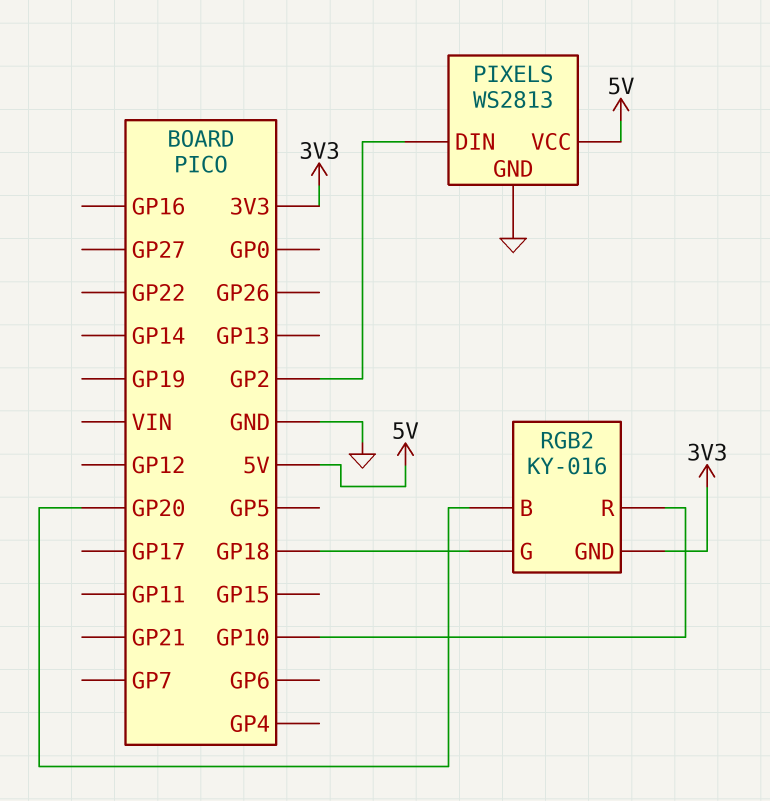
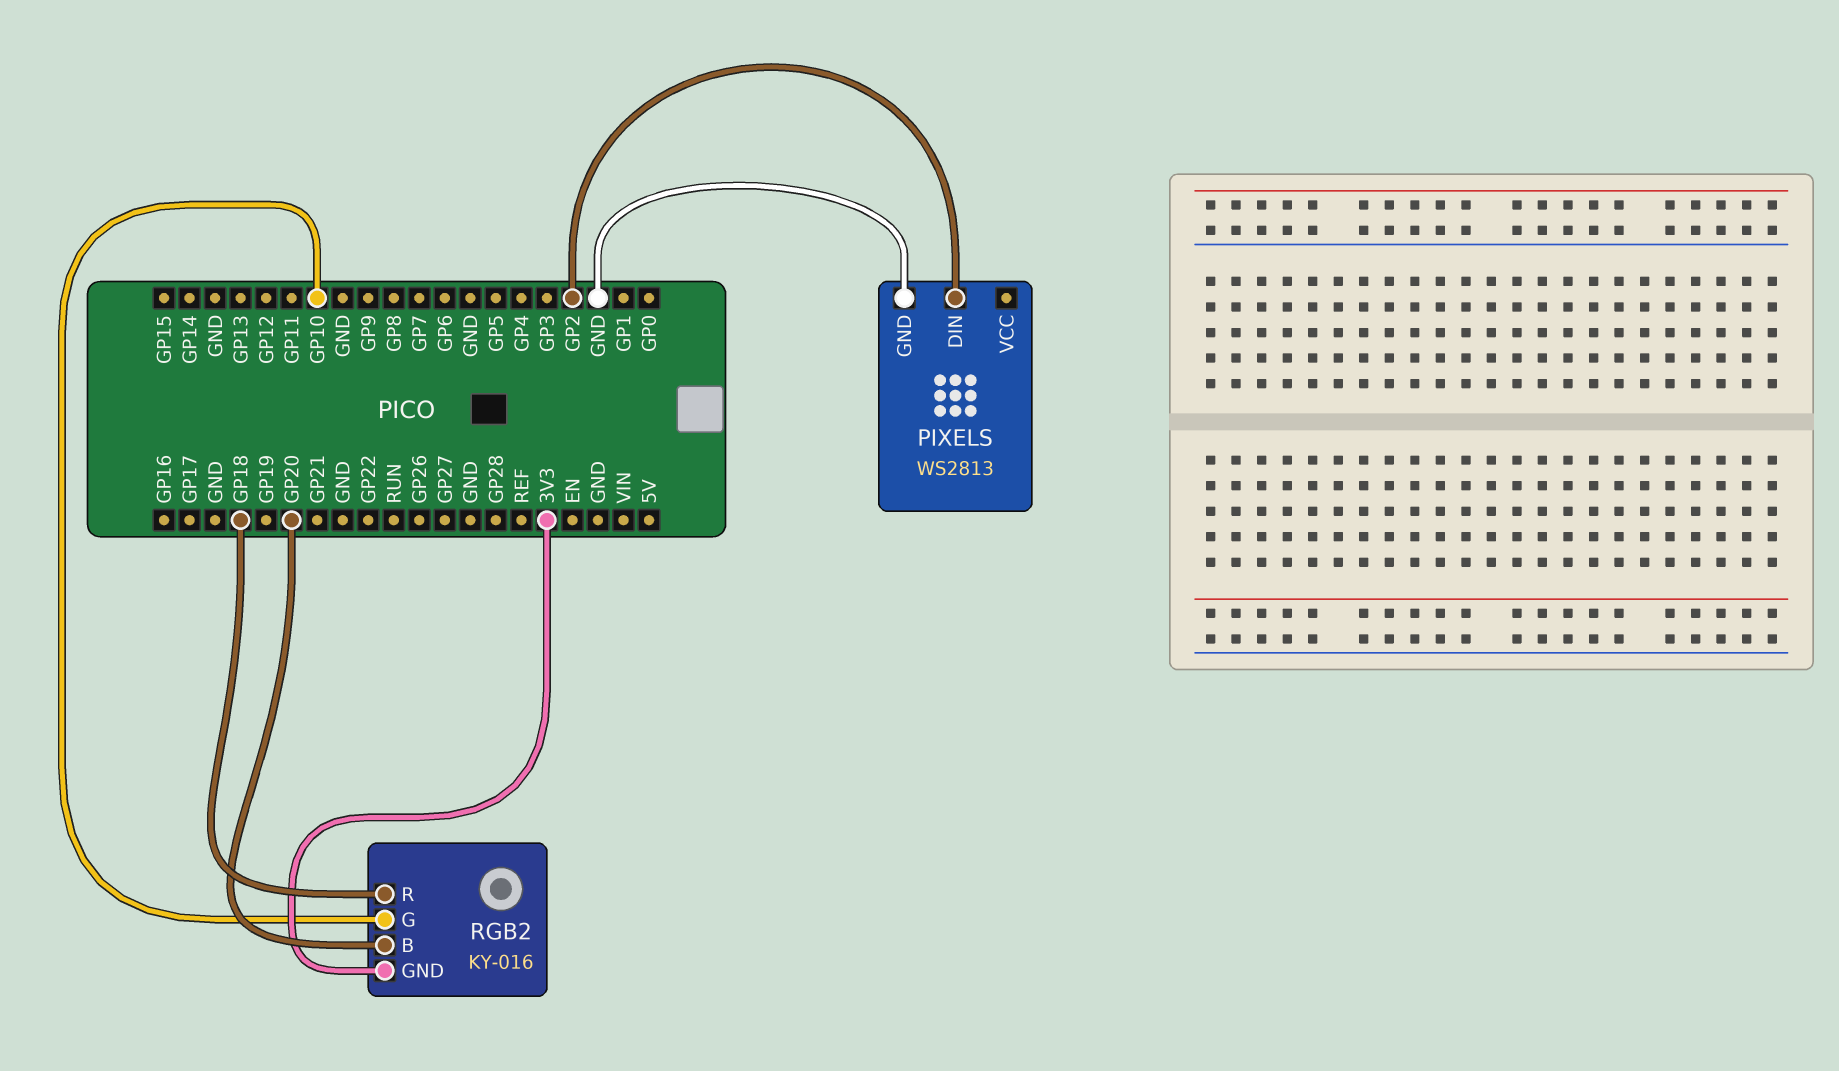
PIXELS pin VCC: 5V -> none
RGB2 pin G: GP18 -> GP10
RGB2 pin R: GP10 -> GP18

